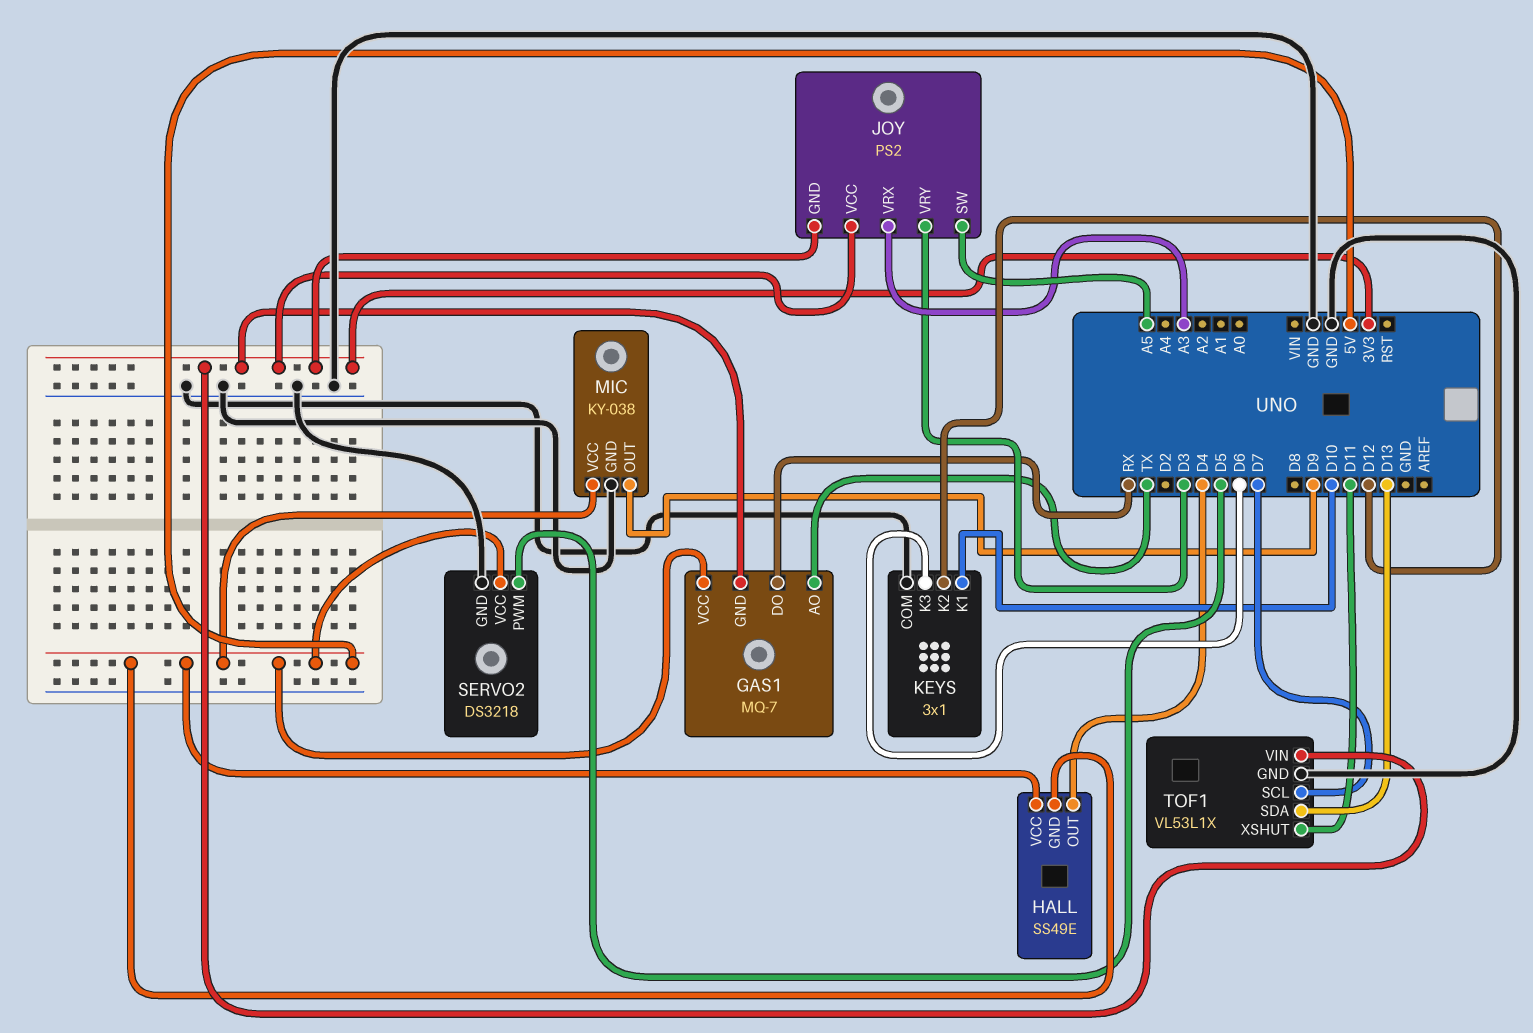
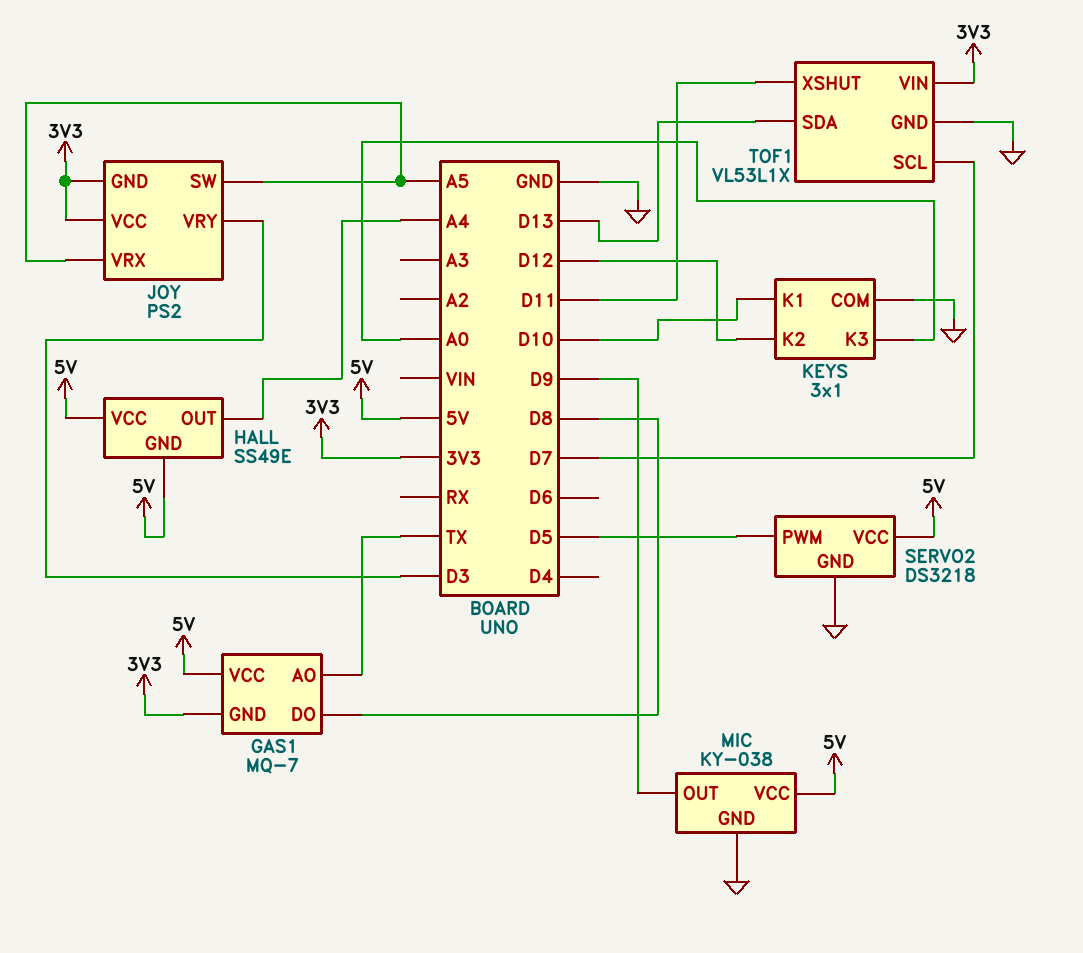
GAS1 pin DO: RX -> D8
HALL pin OUT: D4 -> A4
JOY pin VRX: A3 -> A5
KEYS pin K3: D6 -> A0

